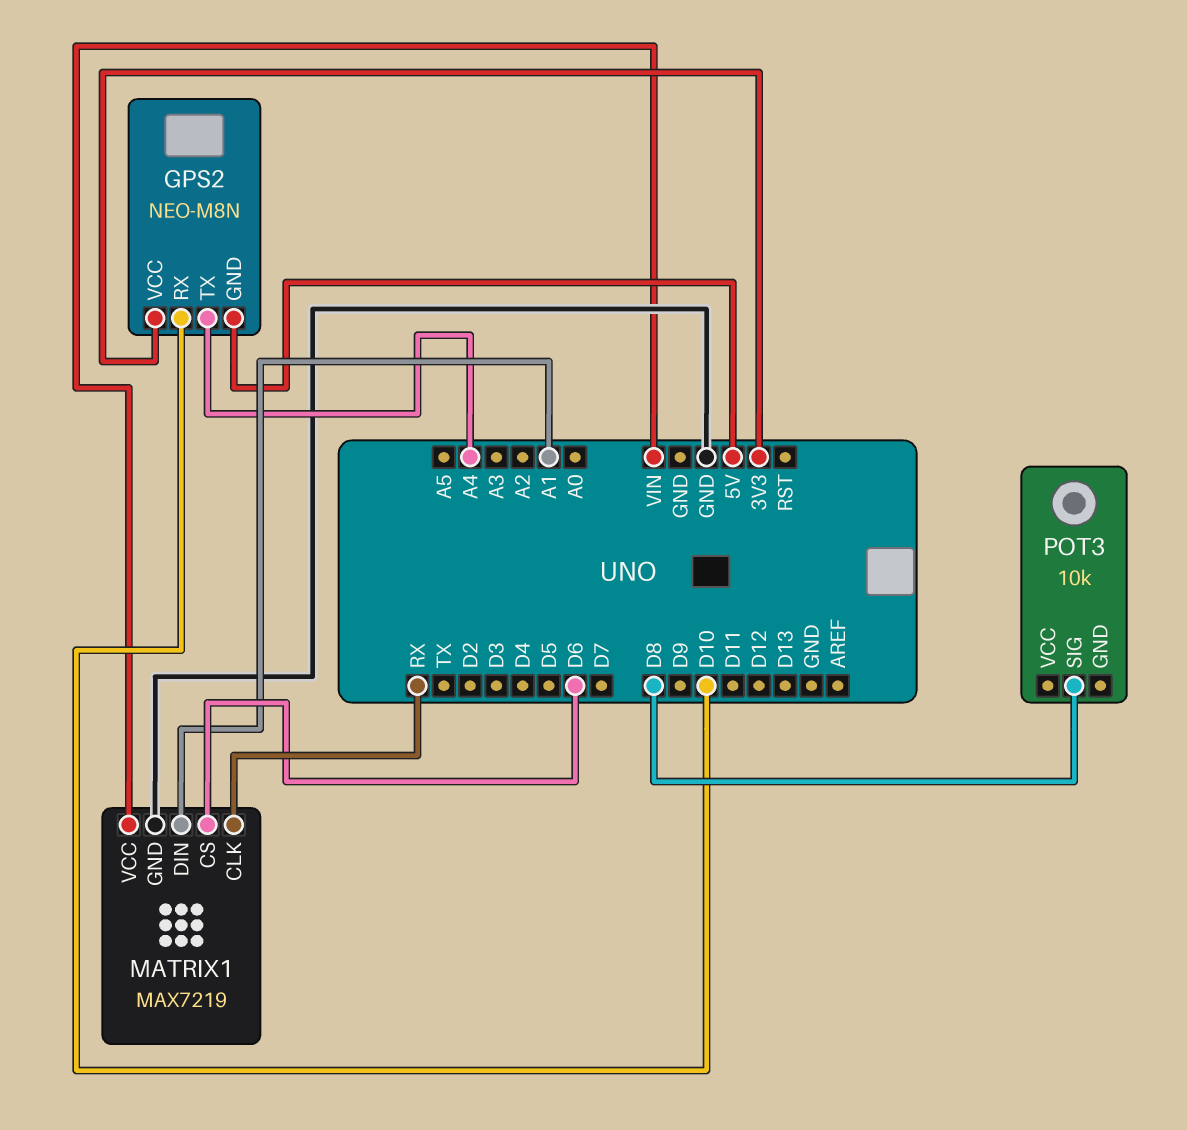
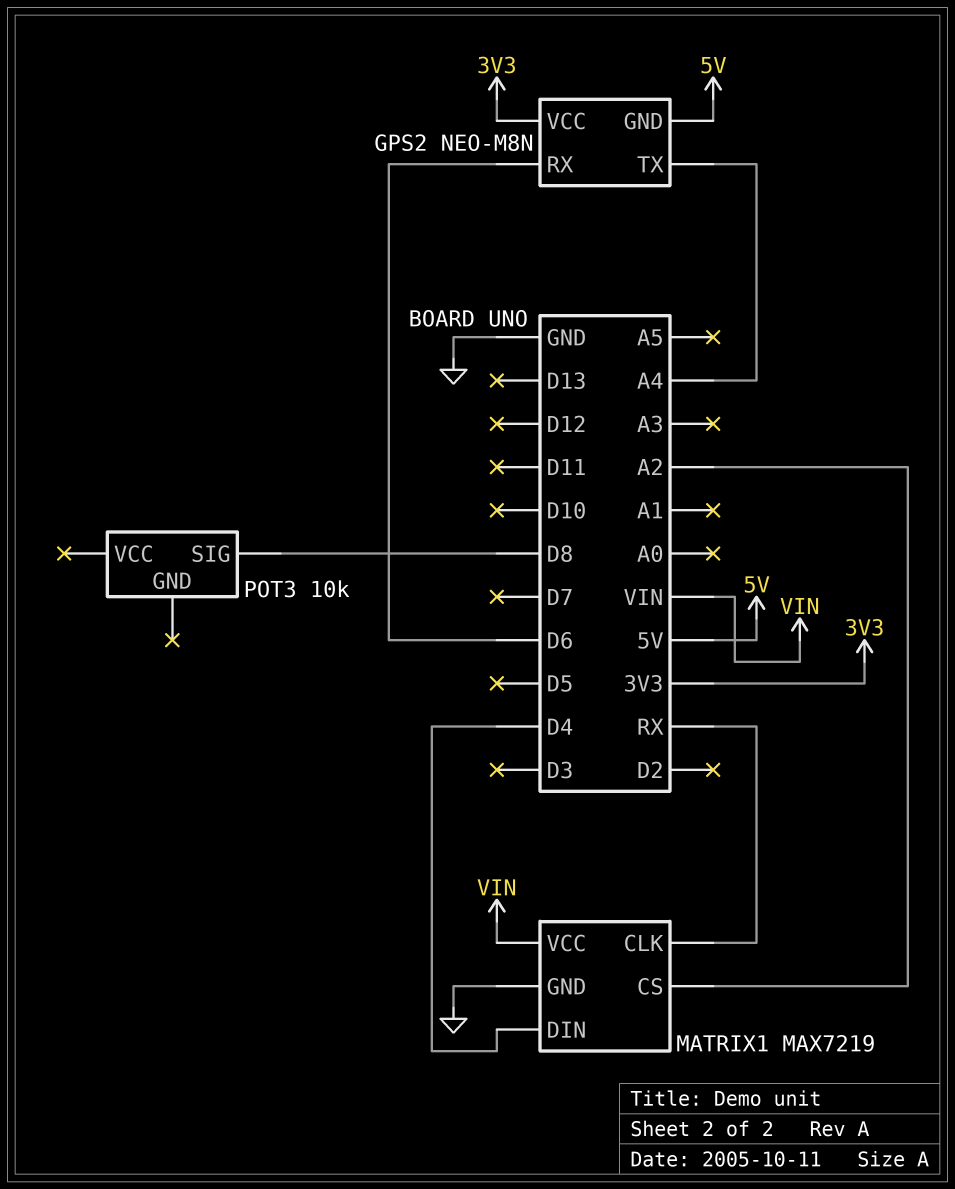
GPS2 pin RX: D10 -> D6
MATRIX1 pin CS: D6 -> A2
MATRIX1 pin DIN: A1 -> D4

